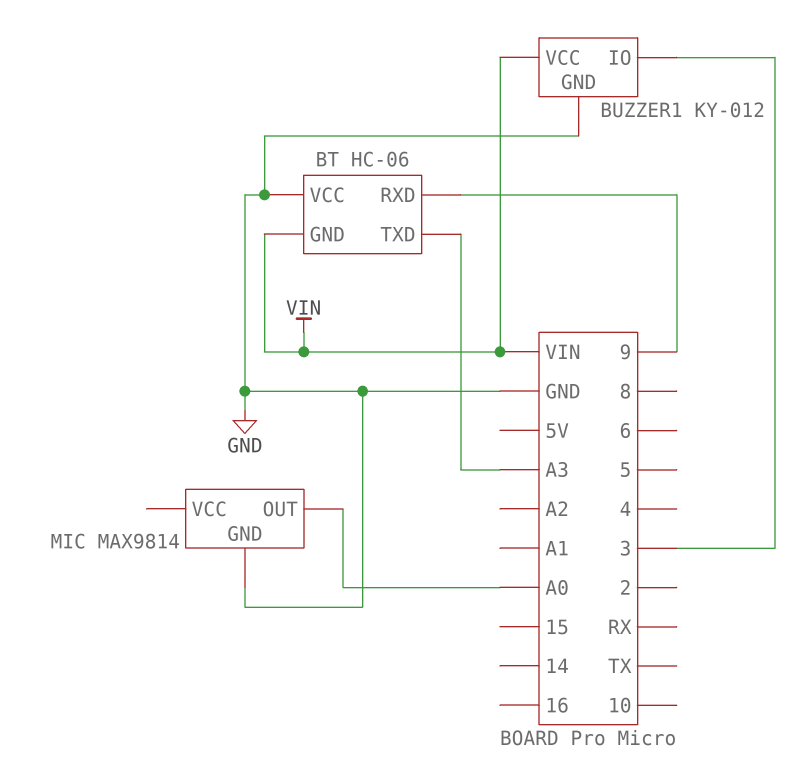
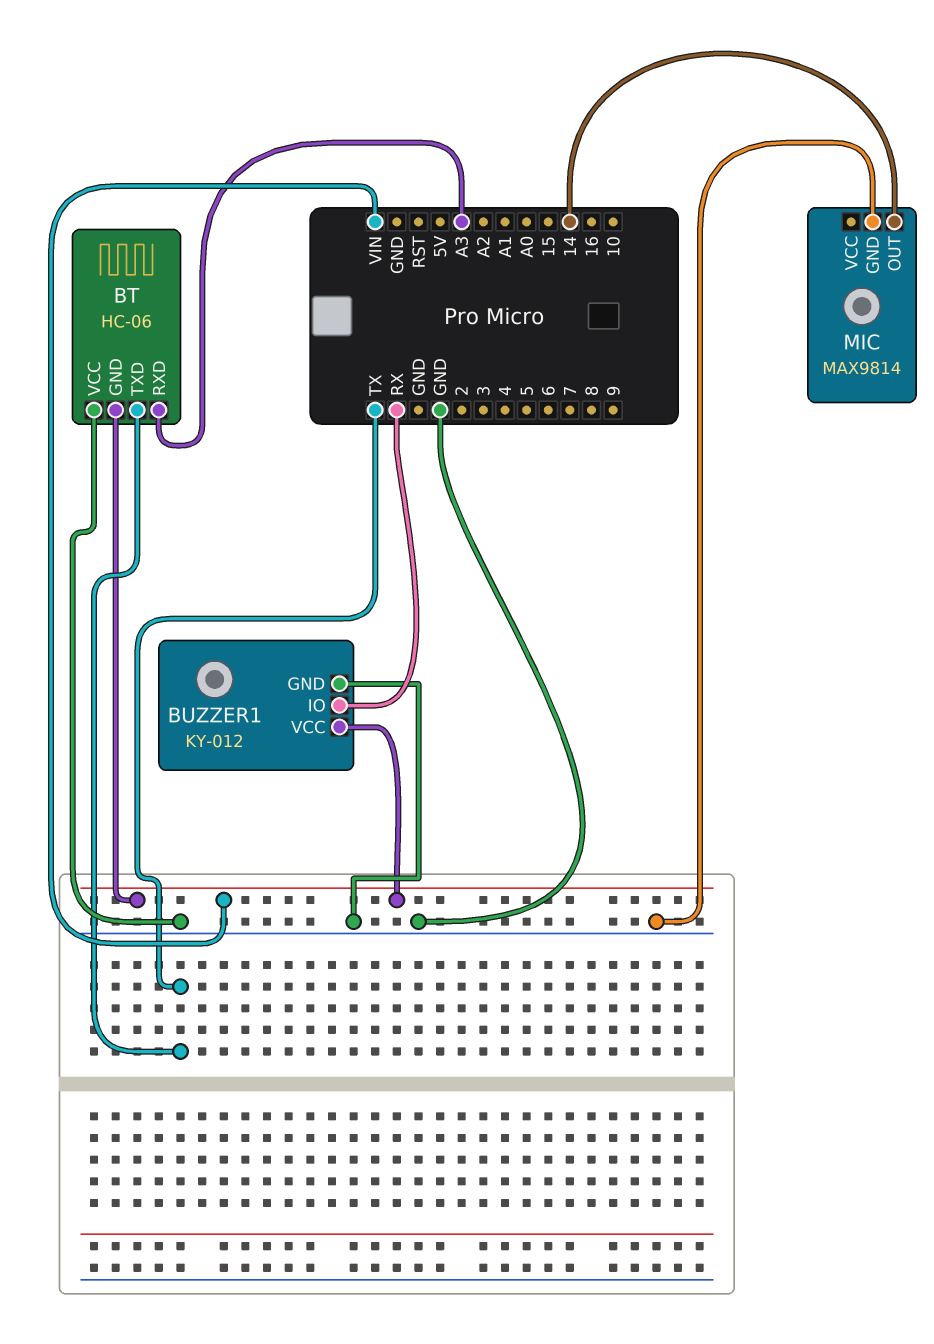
BT pin RXD: 9 -> A3
BT pin TXD: A3 -> TX
BUZZER1 pin IO: 3 -> RX
MIC pin OUT: A0 -> 14

